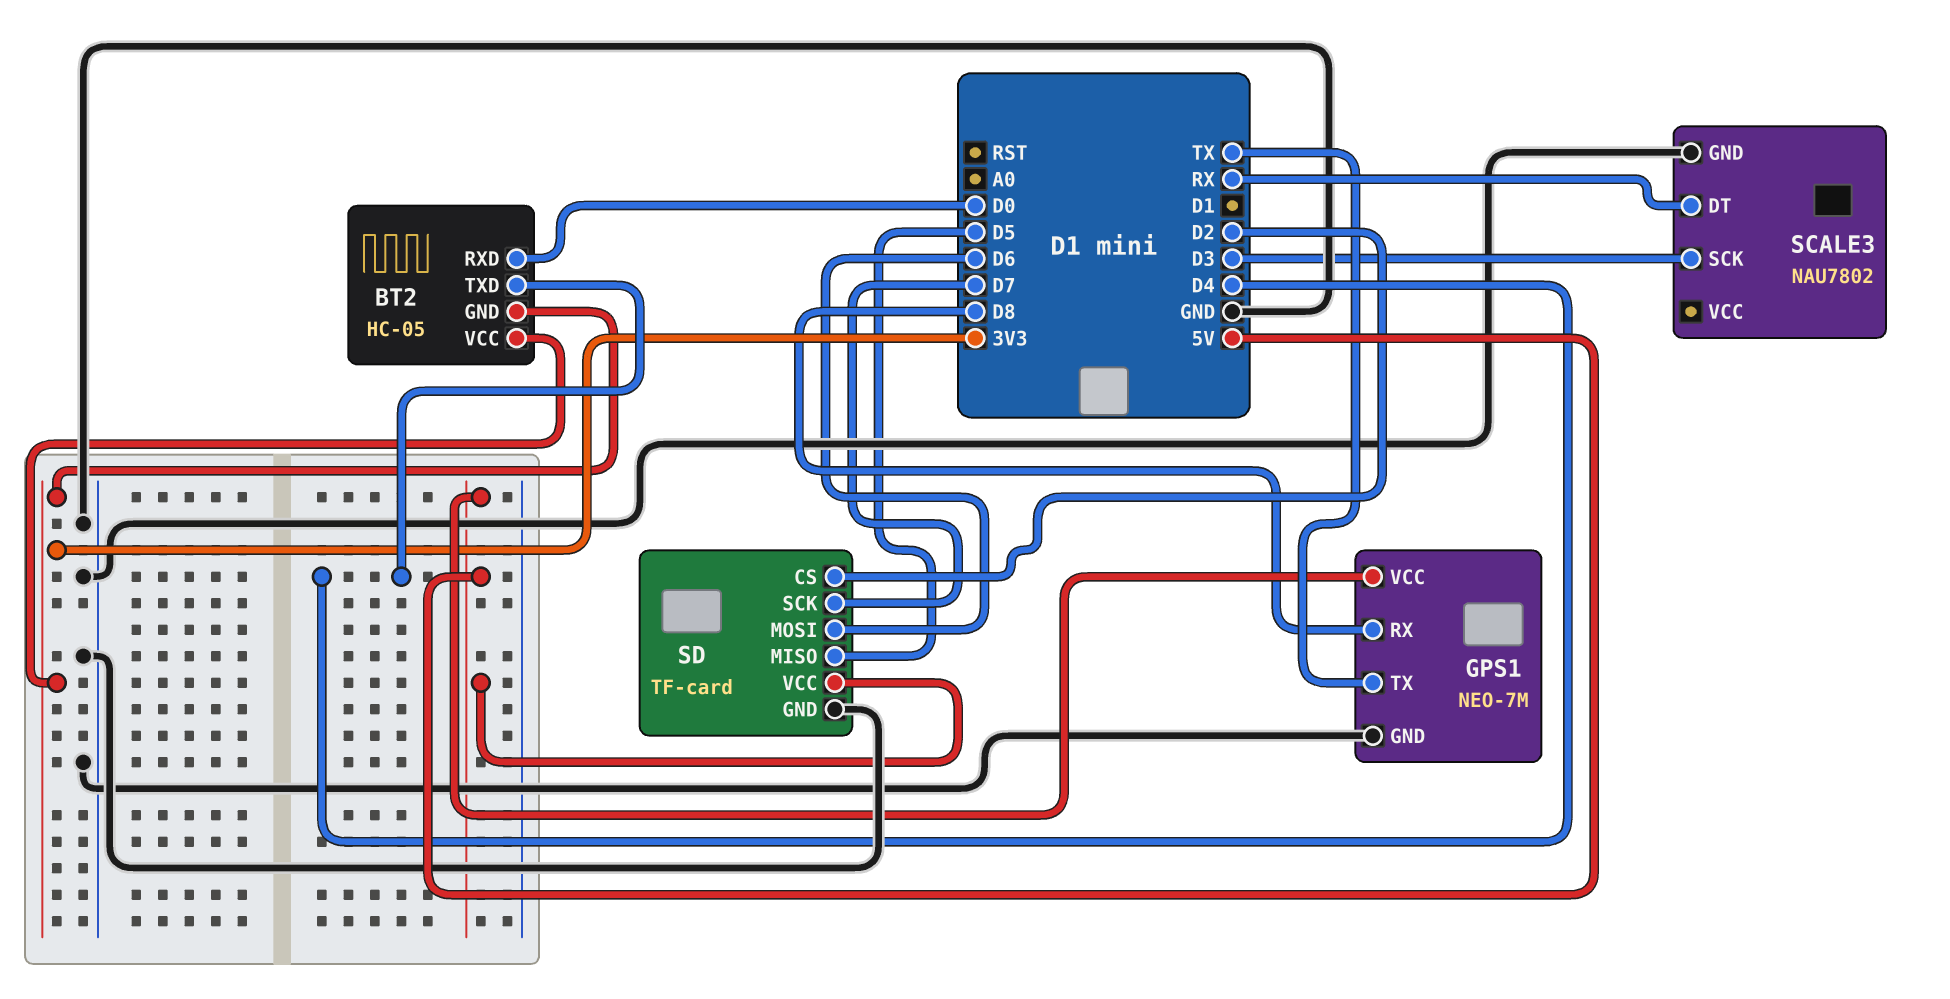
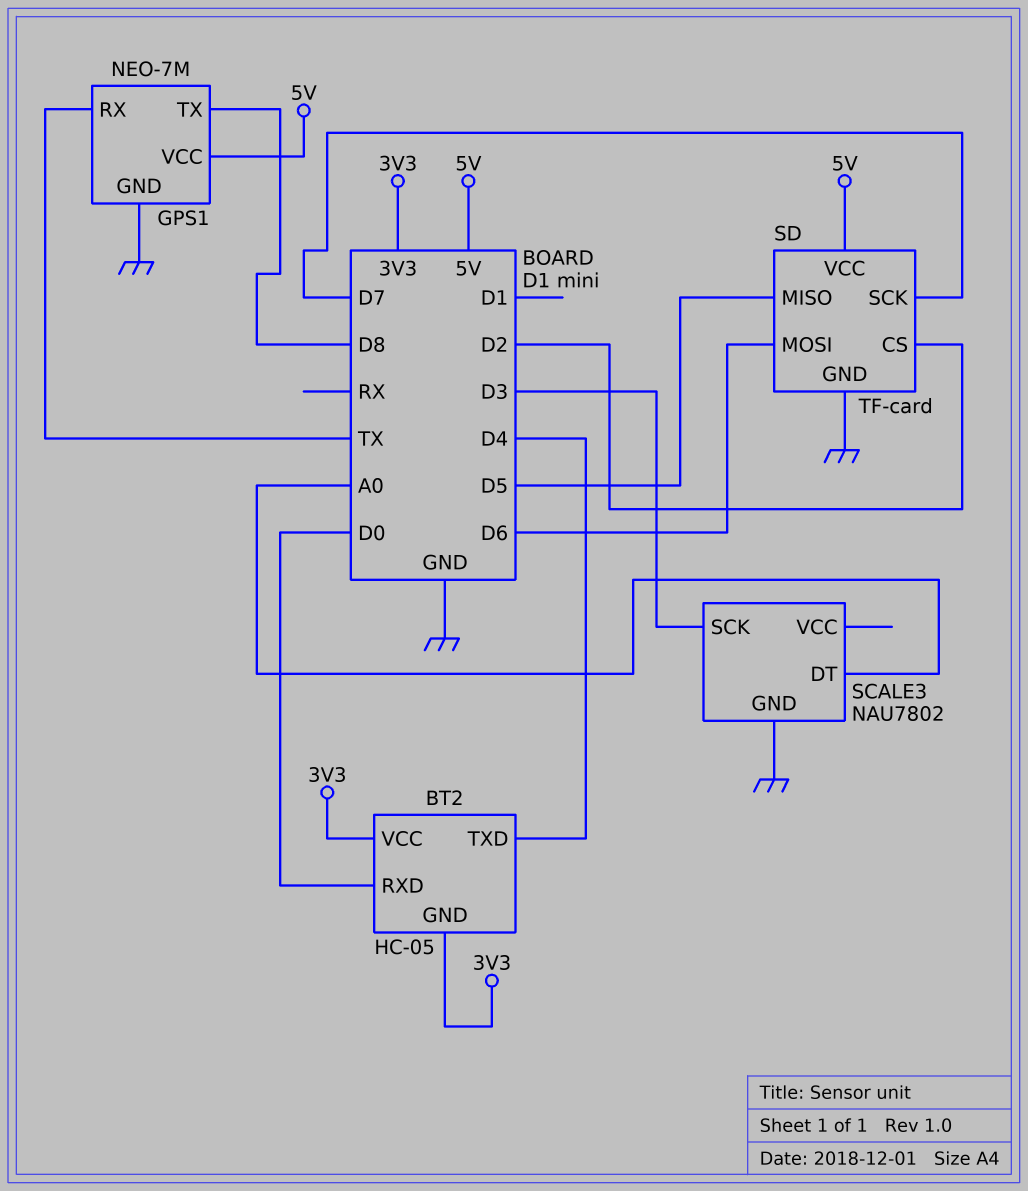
GPS1 pin RX: D8 -> TX
GPS1 pin TX: TX -> D8
SCALE3 pin DT: RX -> A0

